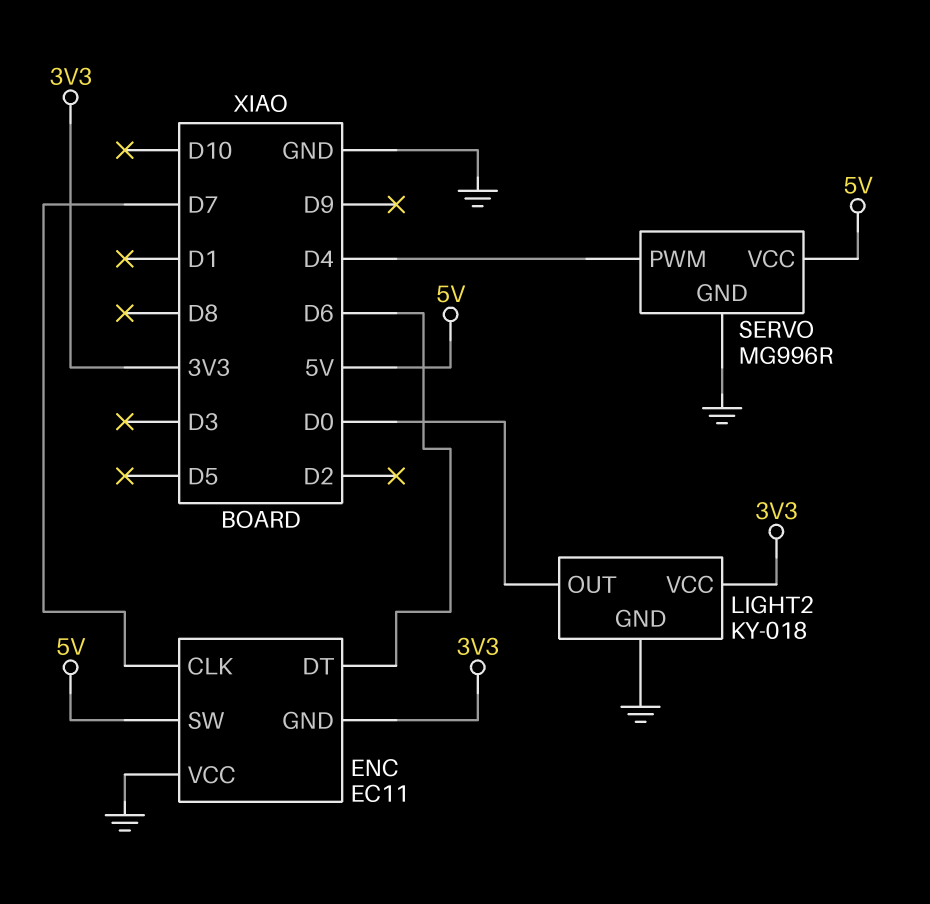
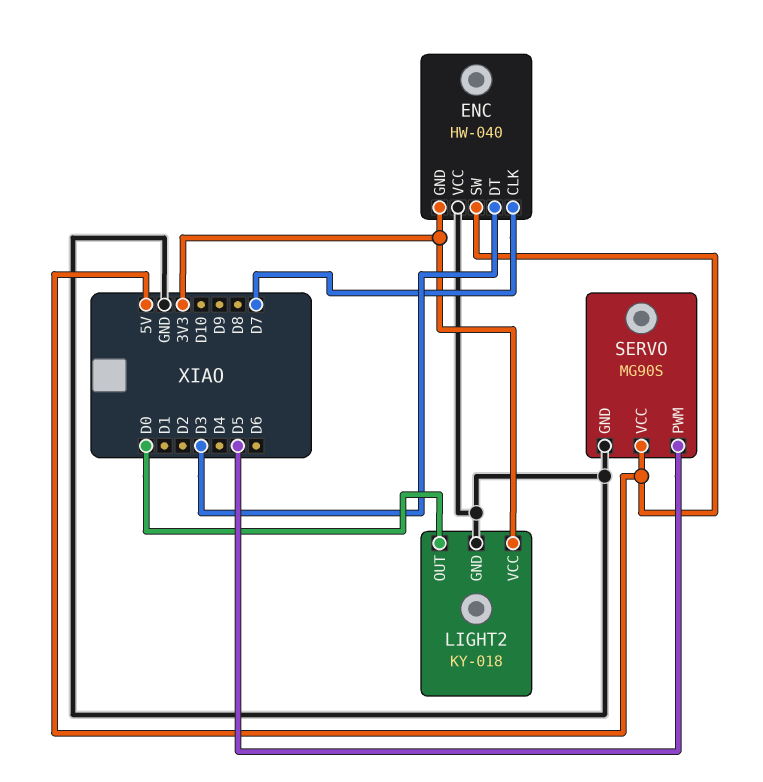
ENC: EC11 -> HW-040
ENC pin DT: D6 -> D3
SERVO: MG996R -> MG90S
SERVO pin PWM: D4 -> D5

